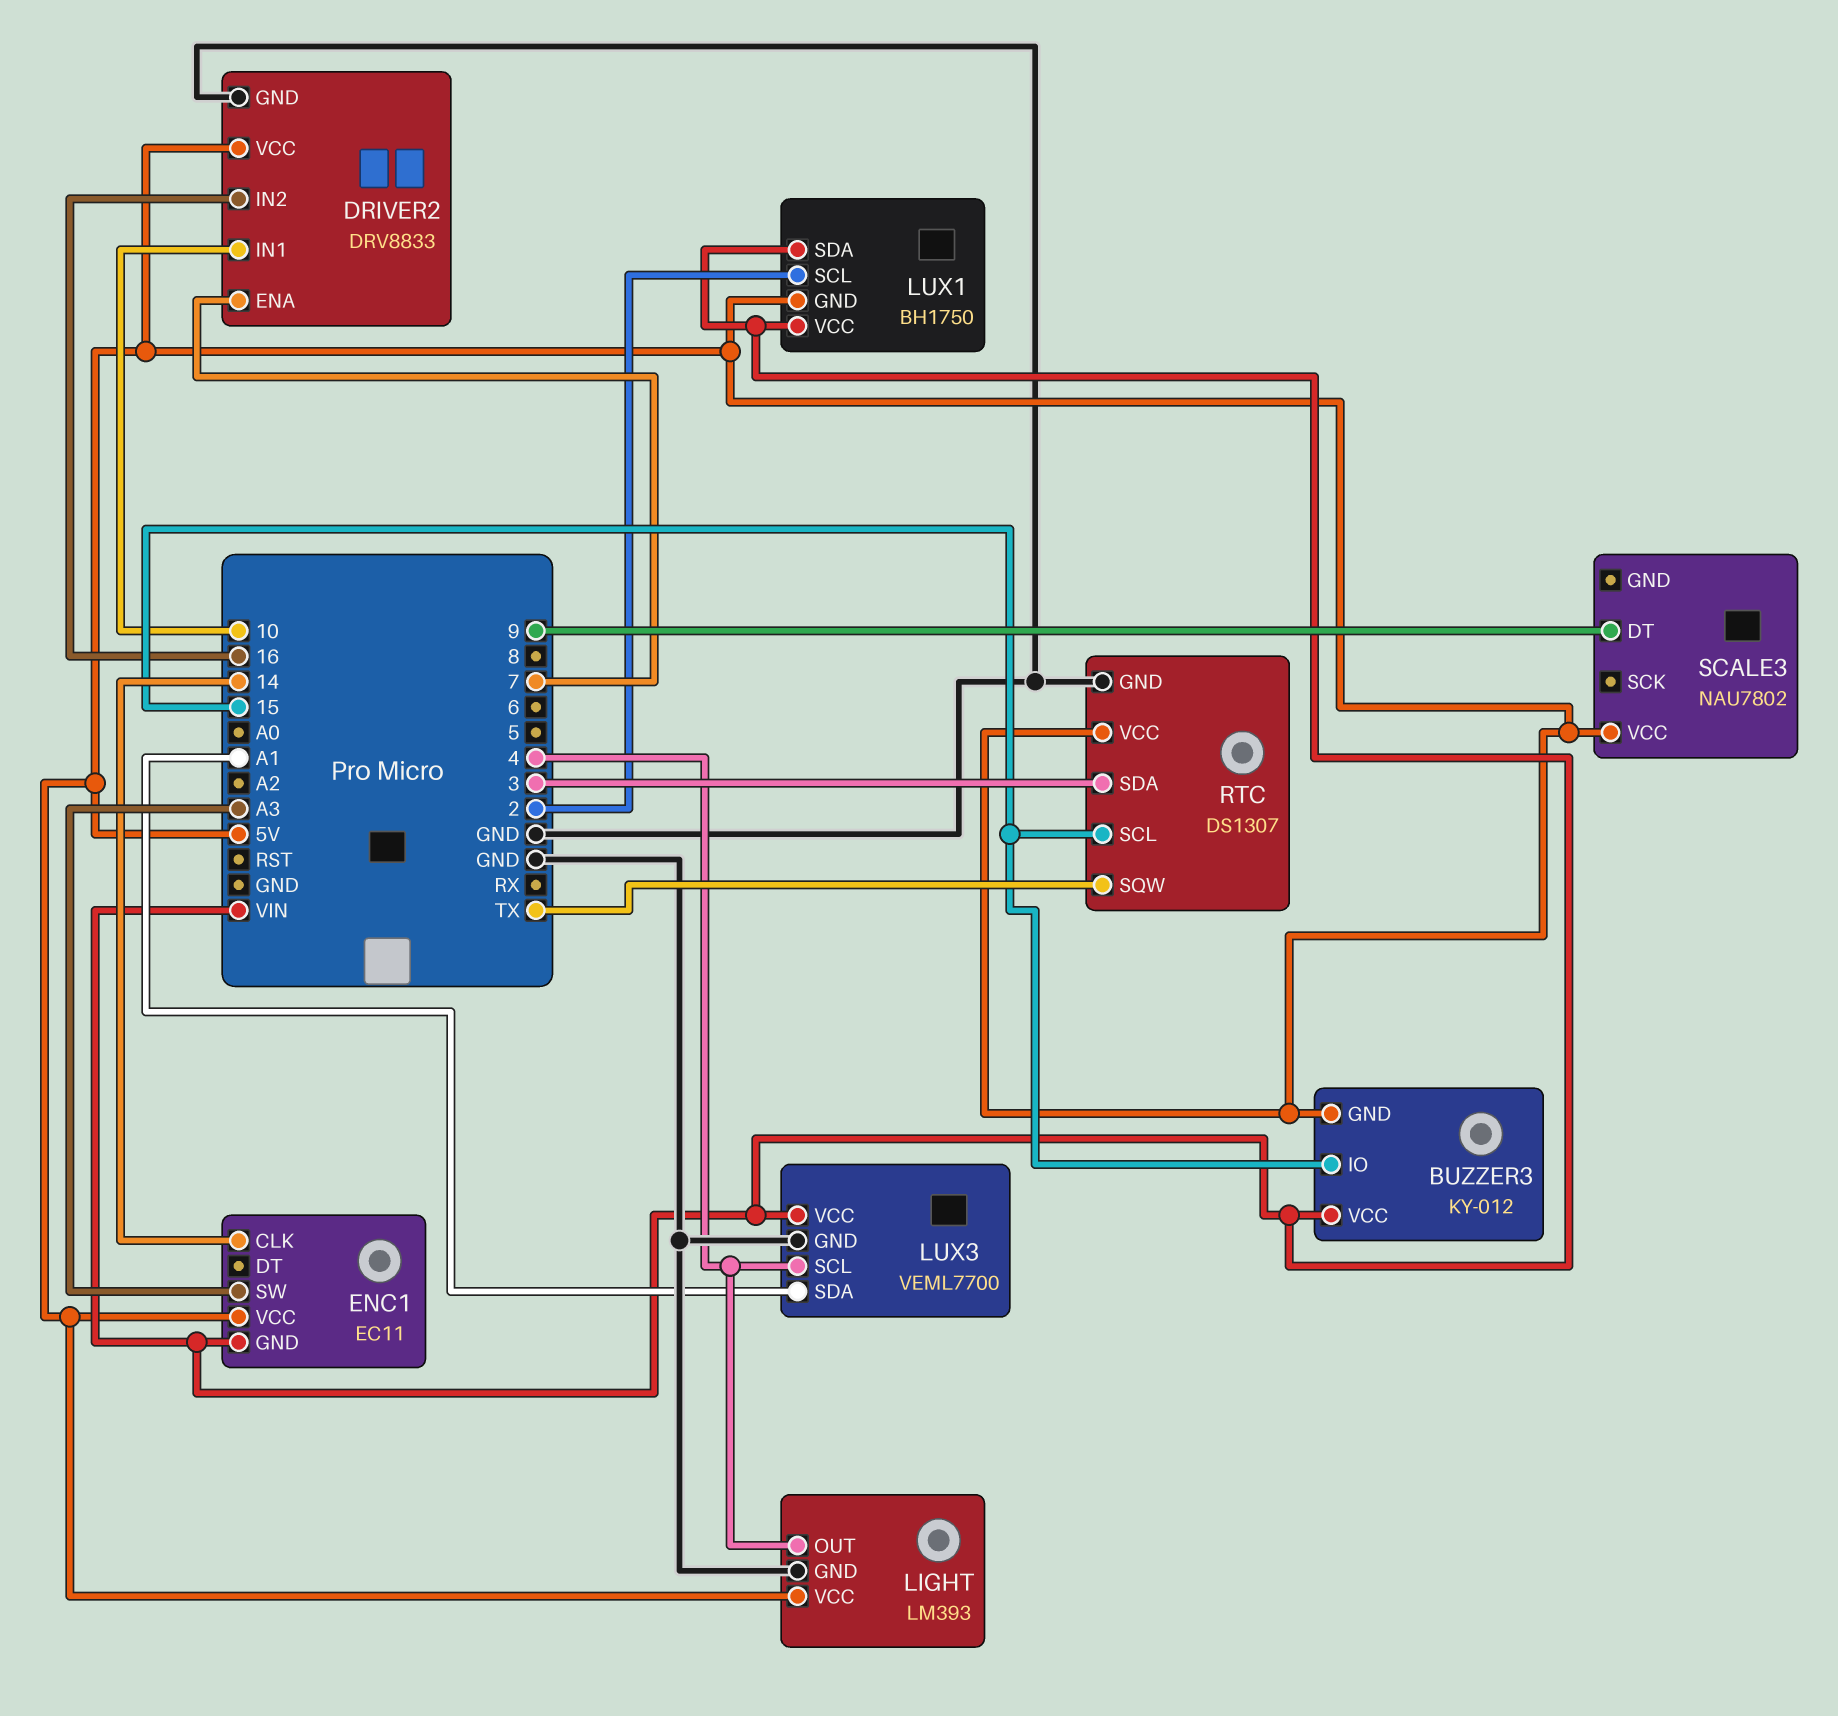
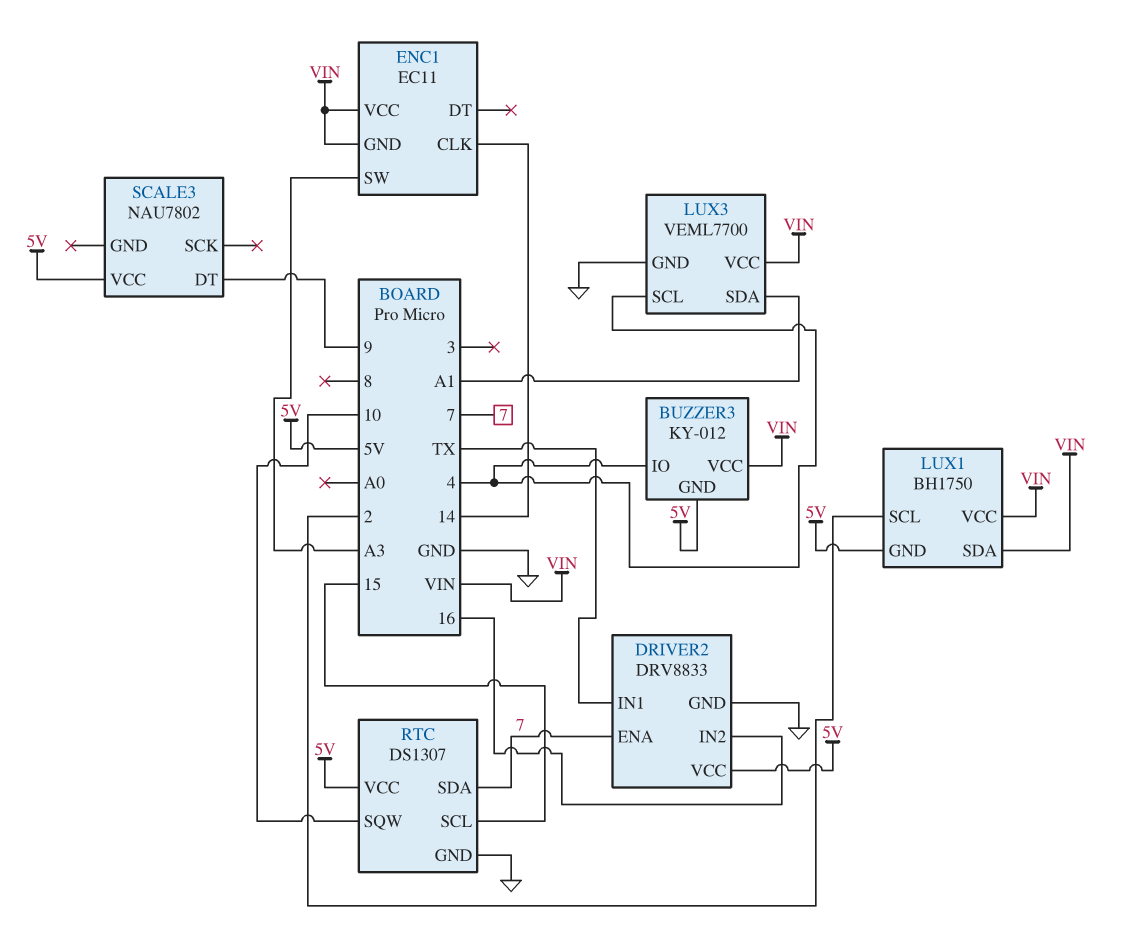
BUZZER3 pin IO: 15 -> 4
DRIVER2 pin IN1: 10 -> TX
ENC1 pin VCC: 5V -> VIN
LIGHT: LM393 -> none
LIGHT pin GND: GND -> none
LIGHT pin OUT: 4 -> none
LIGHT pin VCC: 5V -> none
RTC pin SDA: 3 -> 7
RTC pin SQW: TX -> 10

